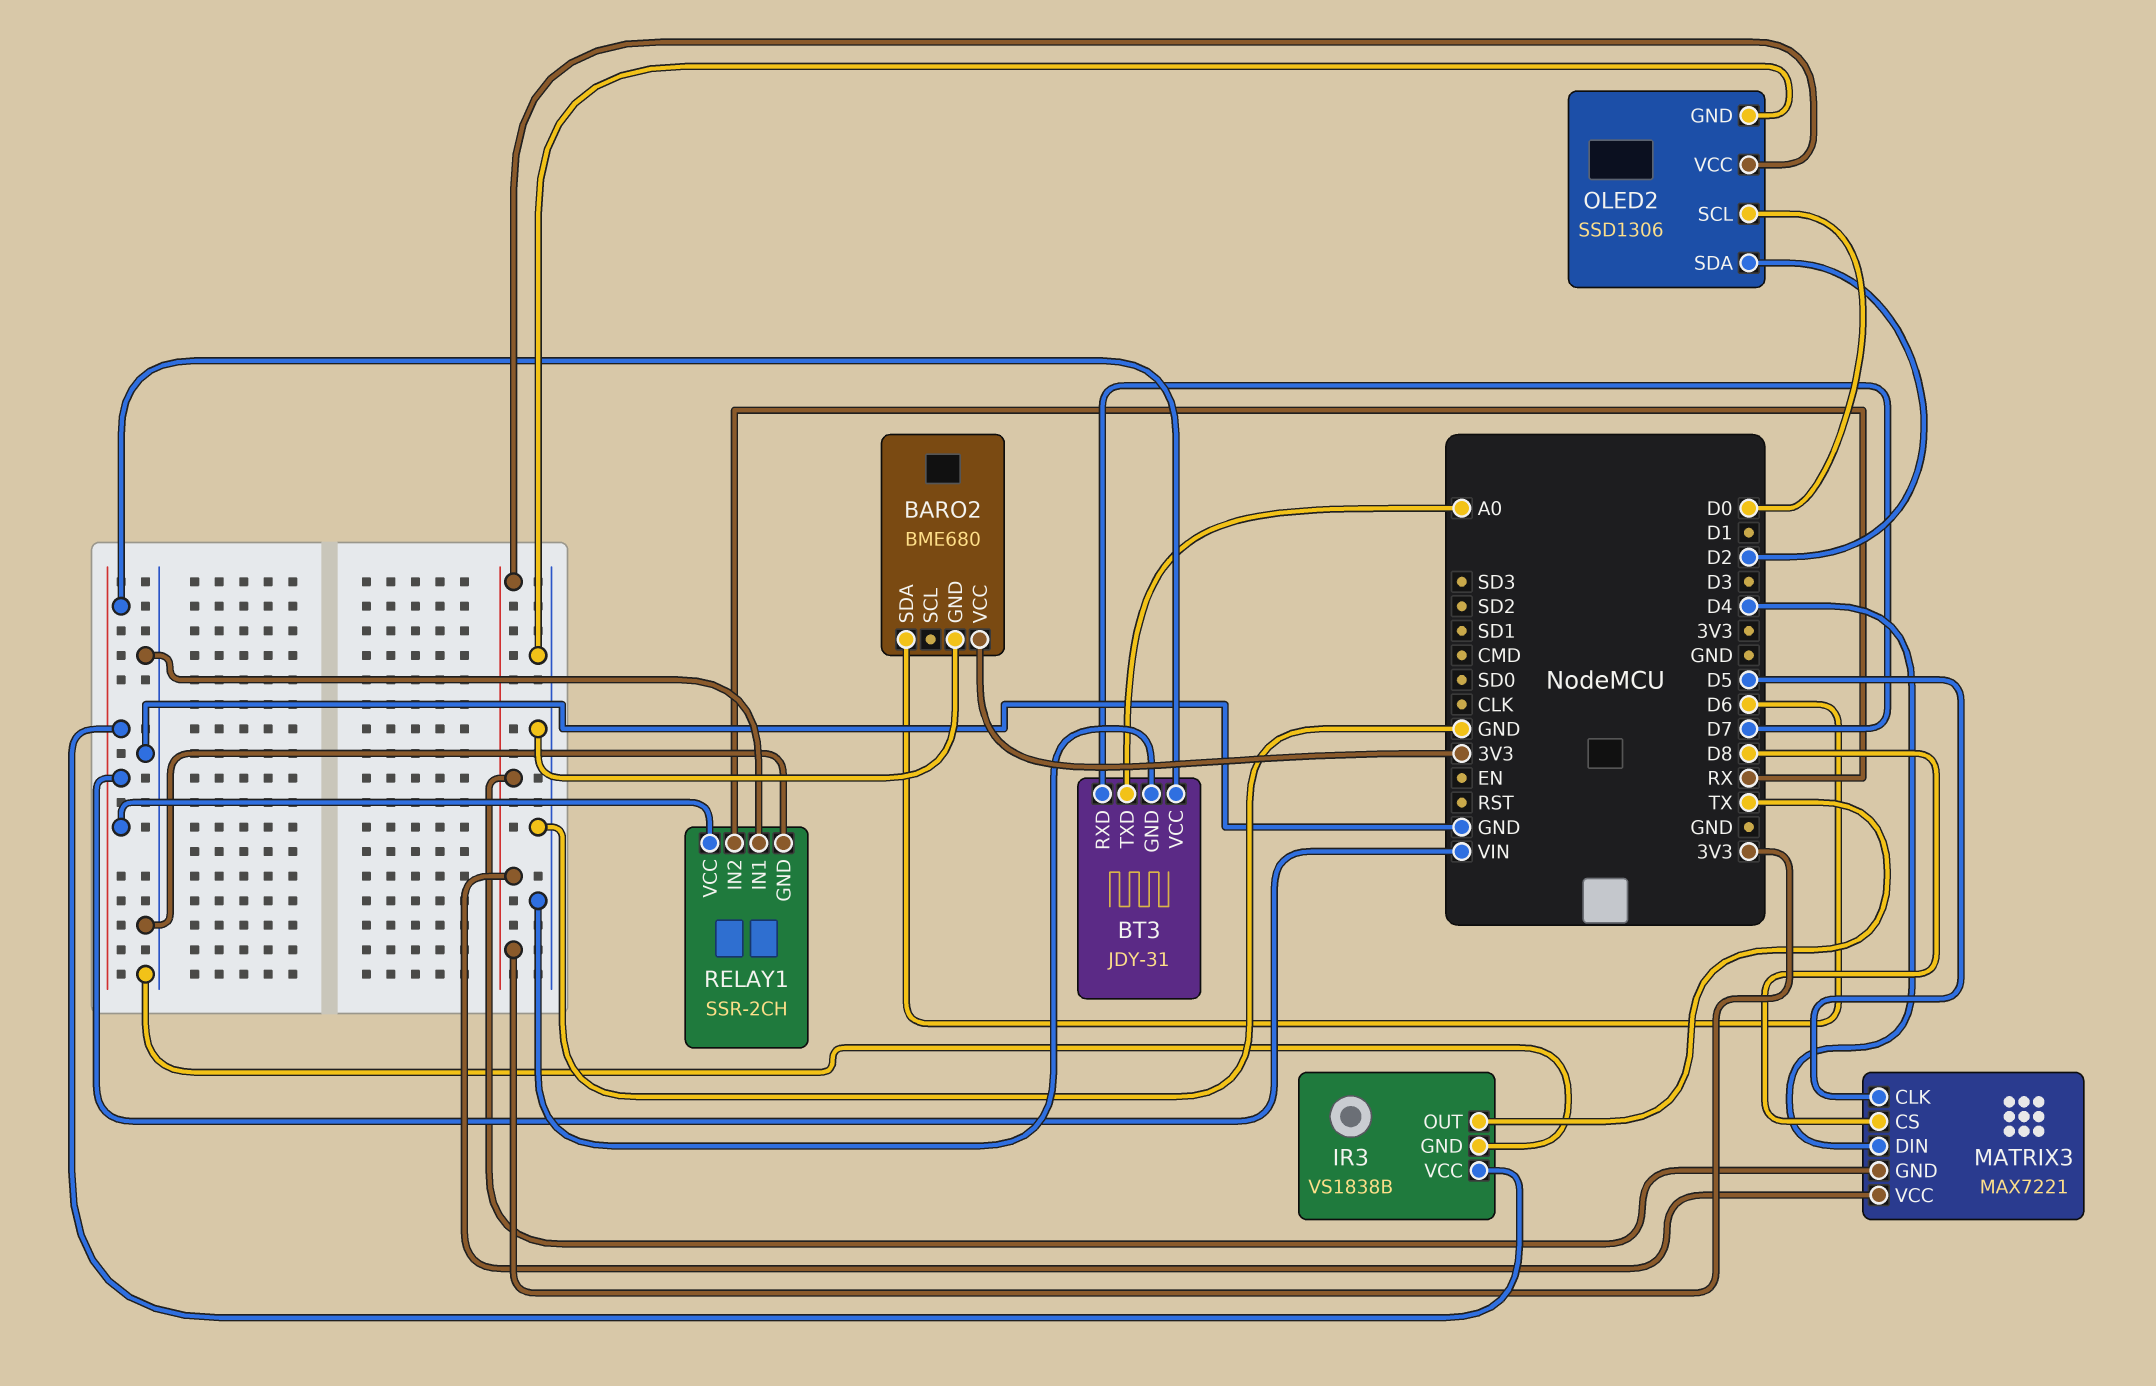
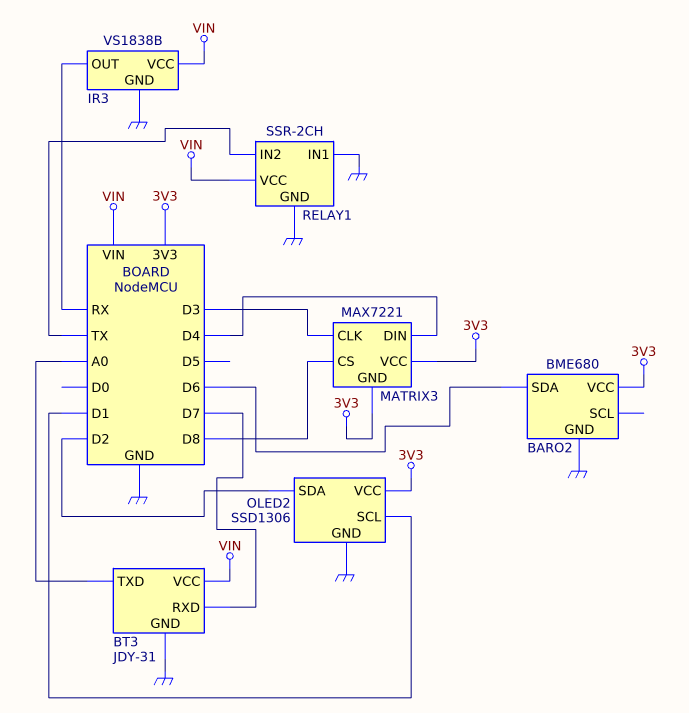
IR3 pin OUT: TX -> RX
MATRIX3 pin CLK: D5 -> D3
OLED2 pin SCL: D0 -> D1
RELAY1 pin IN2: RX -> TX

